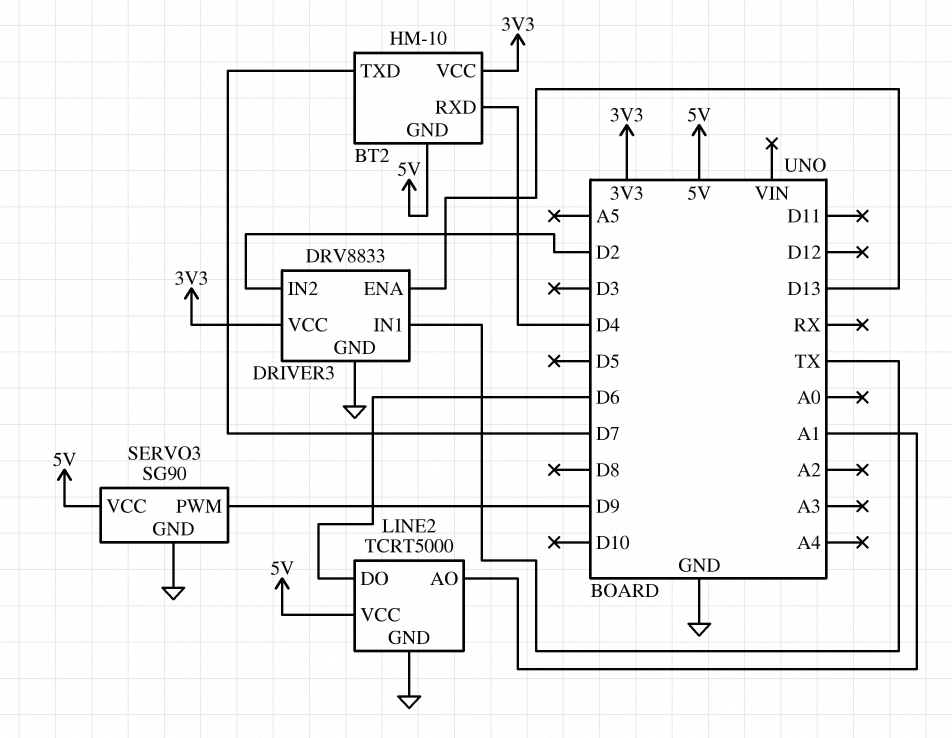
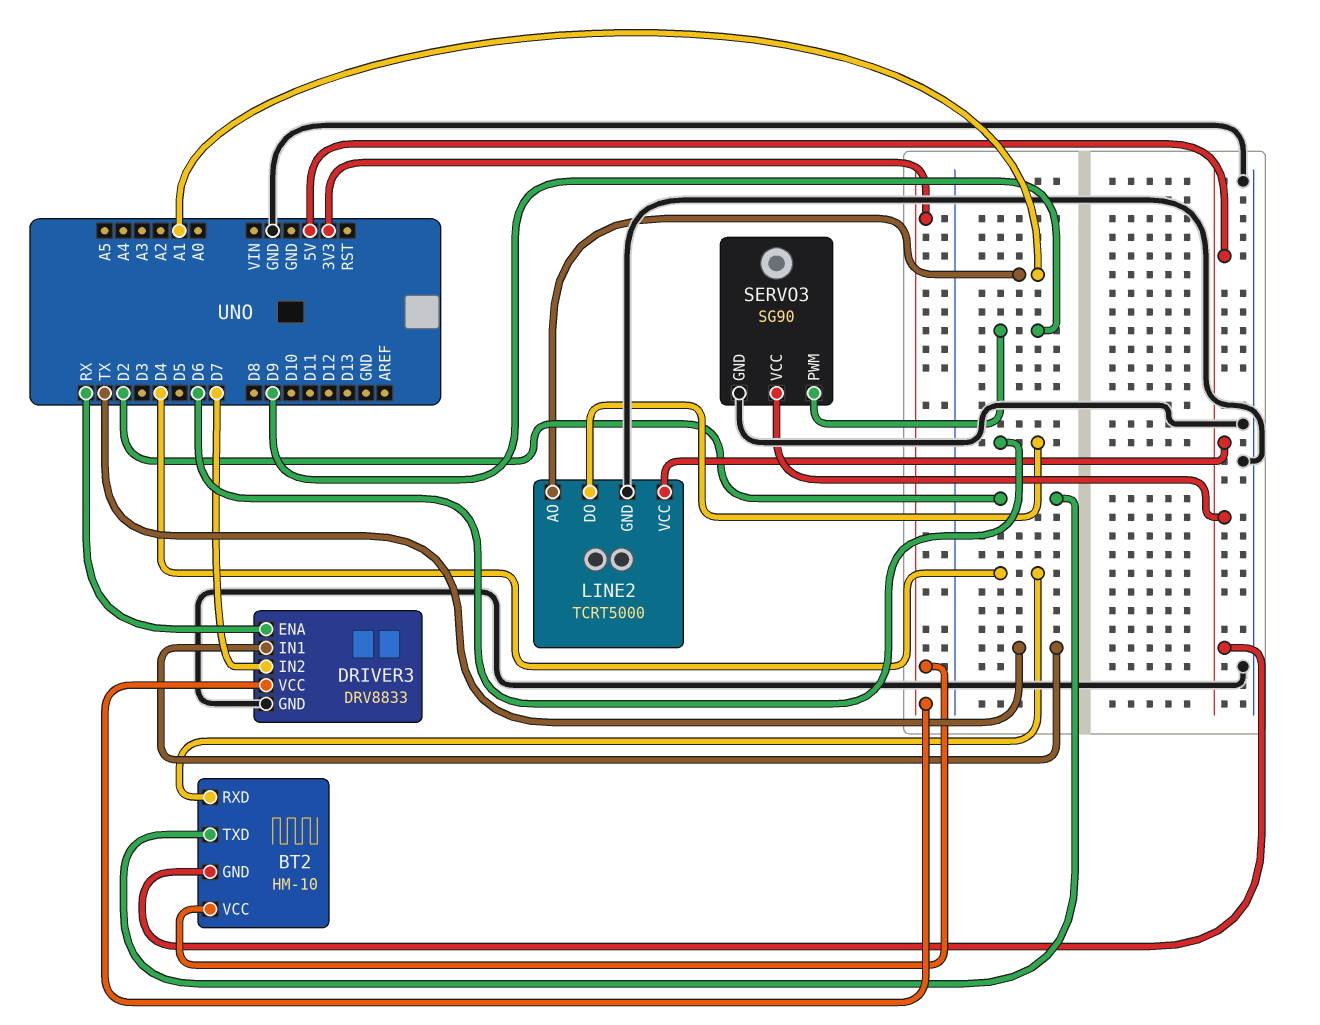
BT2 pin TXD: D7 -> D2
DRIVER3 pin ENA: D13 -> RX
DRIVER3 pin IN2: D2 -> D7

